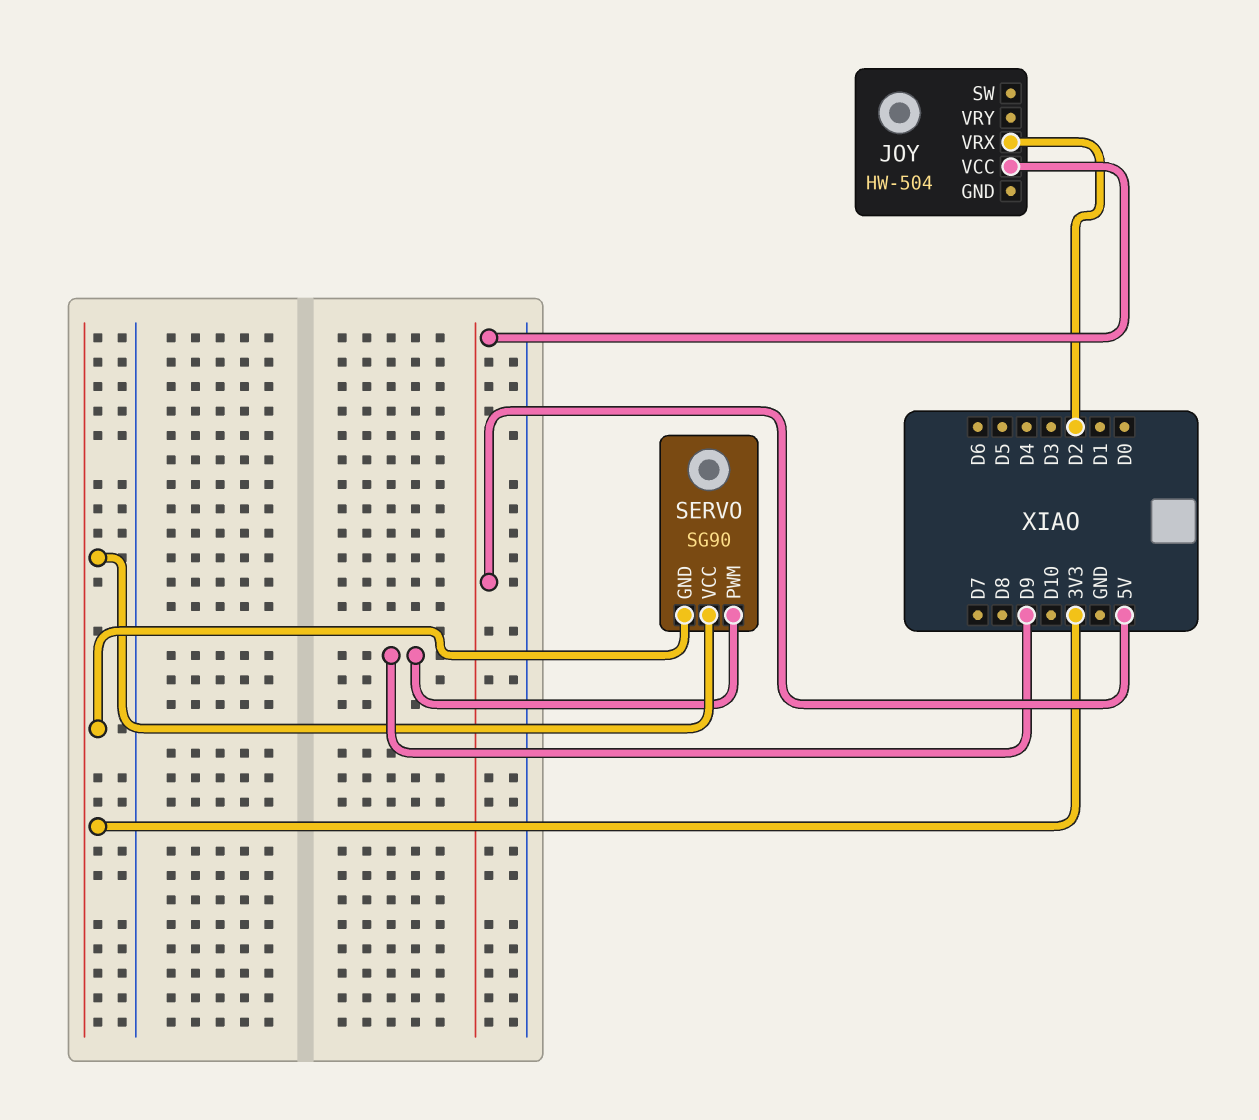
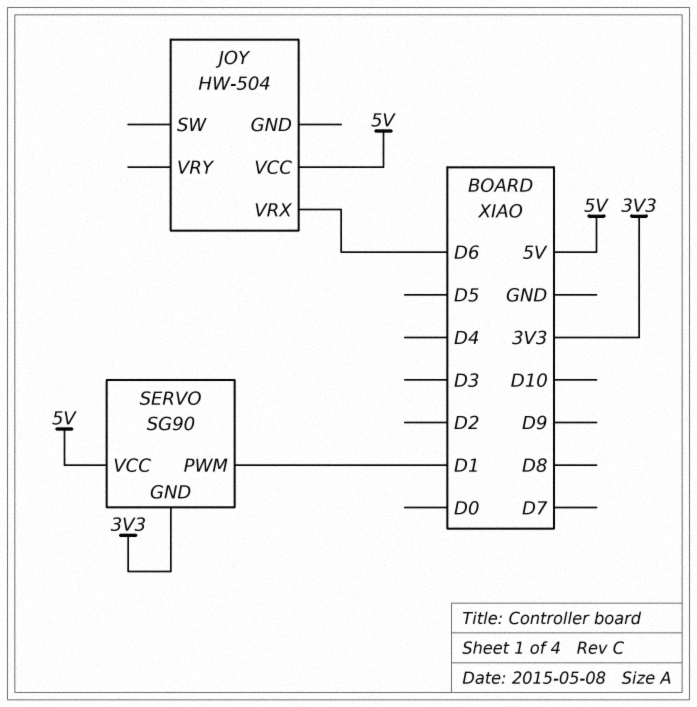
JOY pin VRX: D2 -> D6
SERVO pin PWM: D9 -> D1
SERVO pin VCC: 3V3 -> 5V

